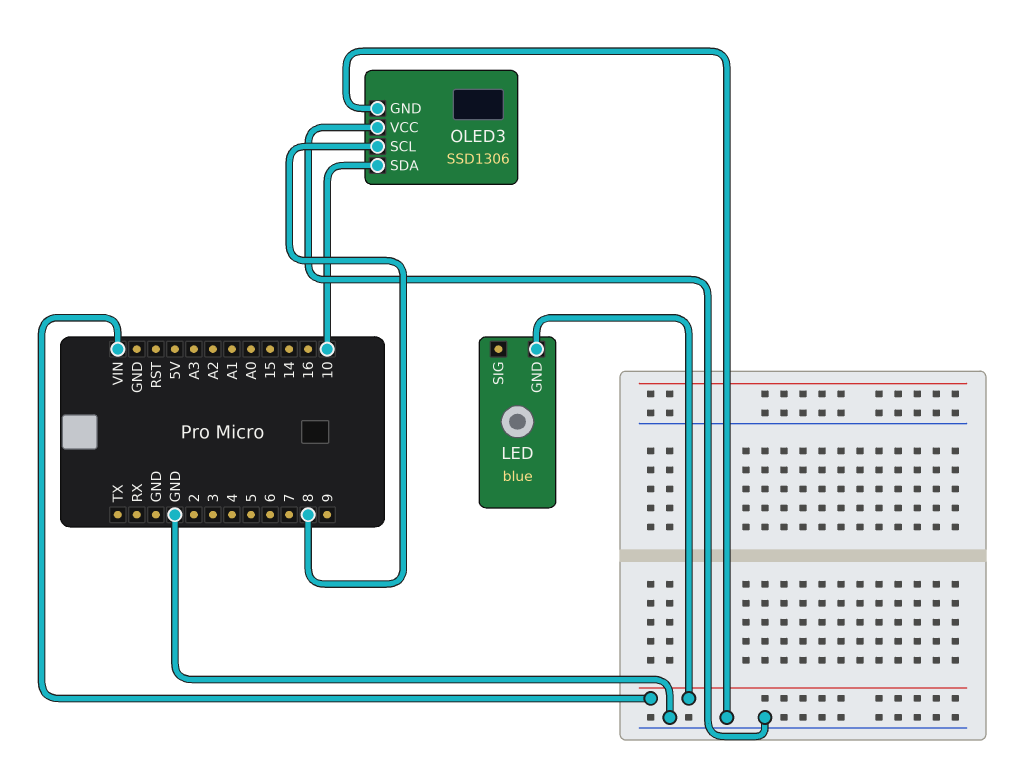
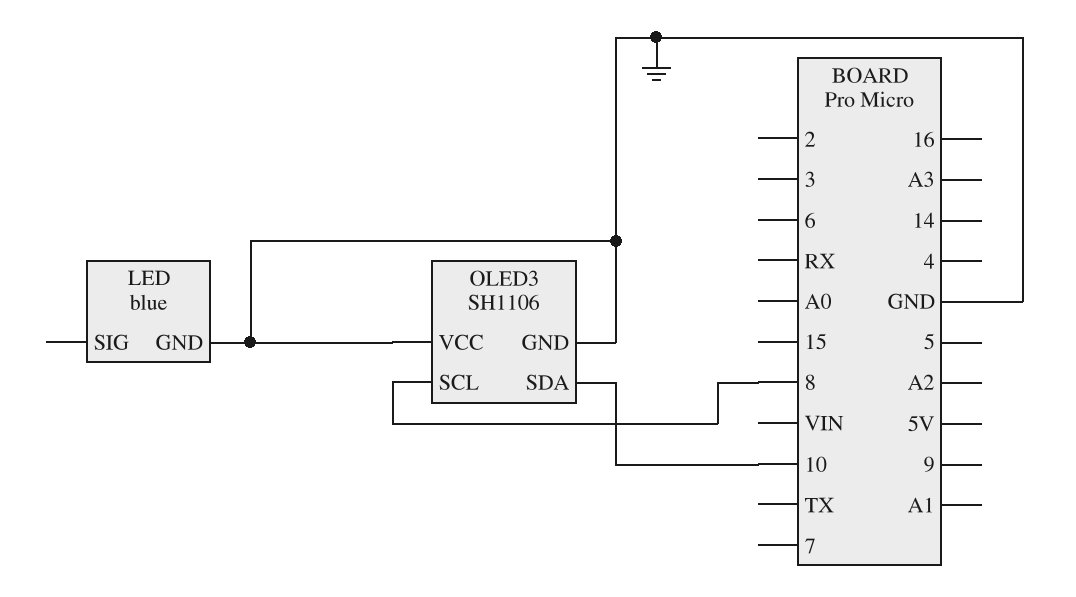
LED pin GND: VIN -> GND
OLED3: SSD1306 -> SH1106

